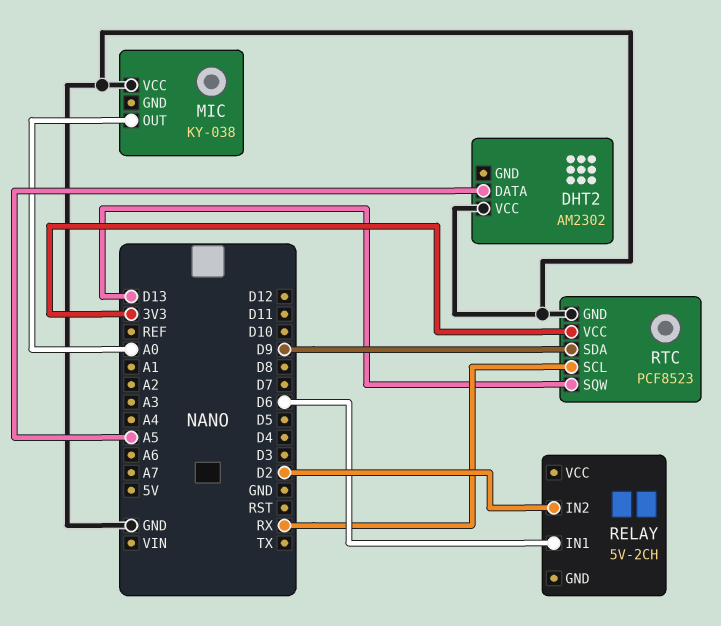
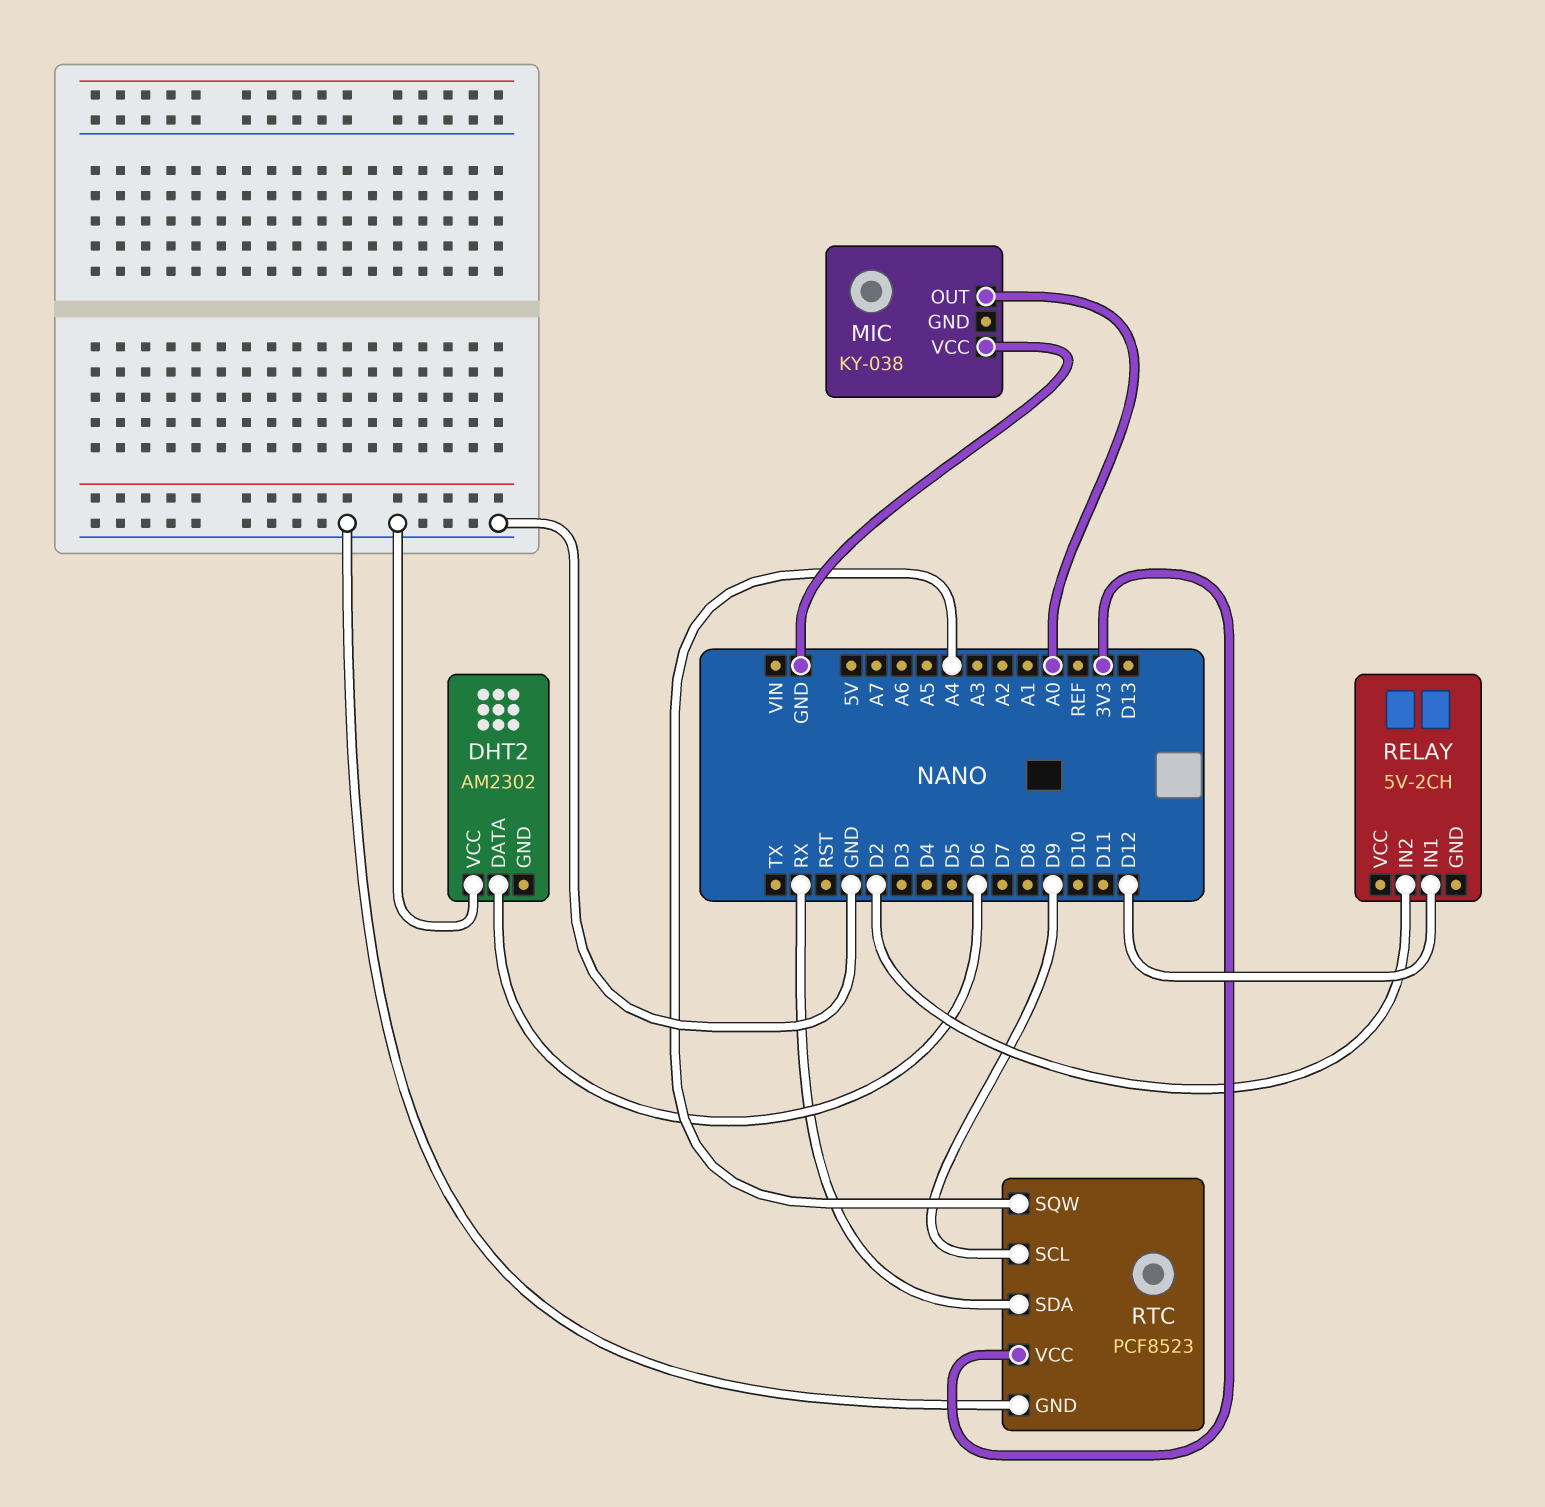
DHT2 pin DATA: A5 -> D6
RELAY pin IN1: D6 -> D12
RTC pin SCL: RX -> D9
RTC pin SDA: D9 -> RX
RTC pin SQW: D13 -> A4

